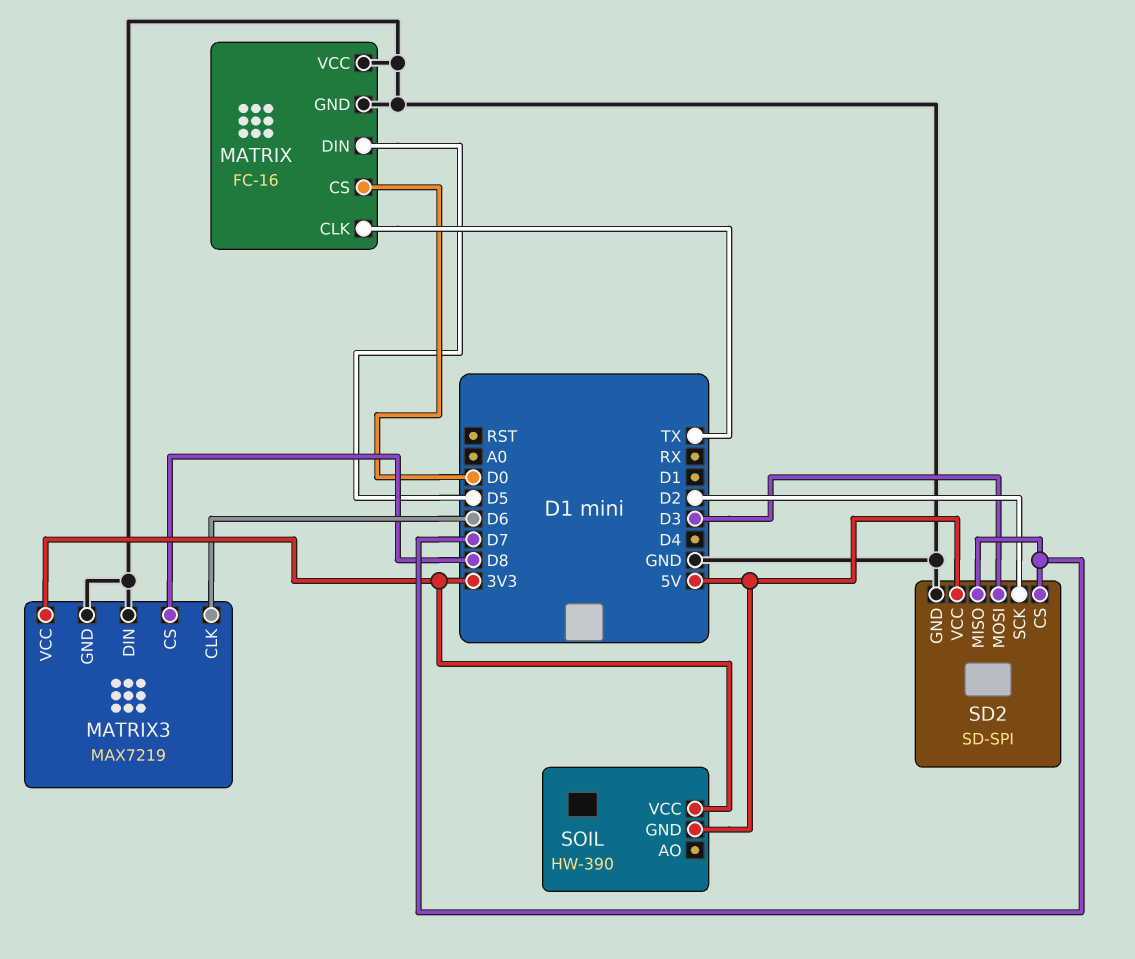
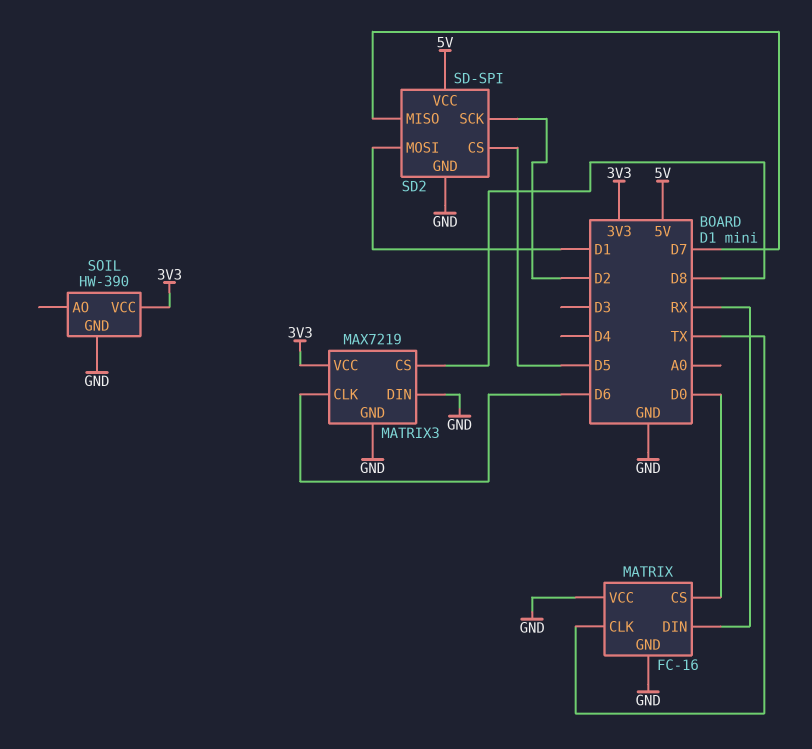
MATRIX pin DIN: D5 -> RX
SD2 pin CS: D7 -> D5
SD2 pin MOSI: D3 -> D1
SOIL pin GND: 5V -> GND

